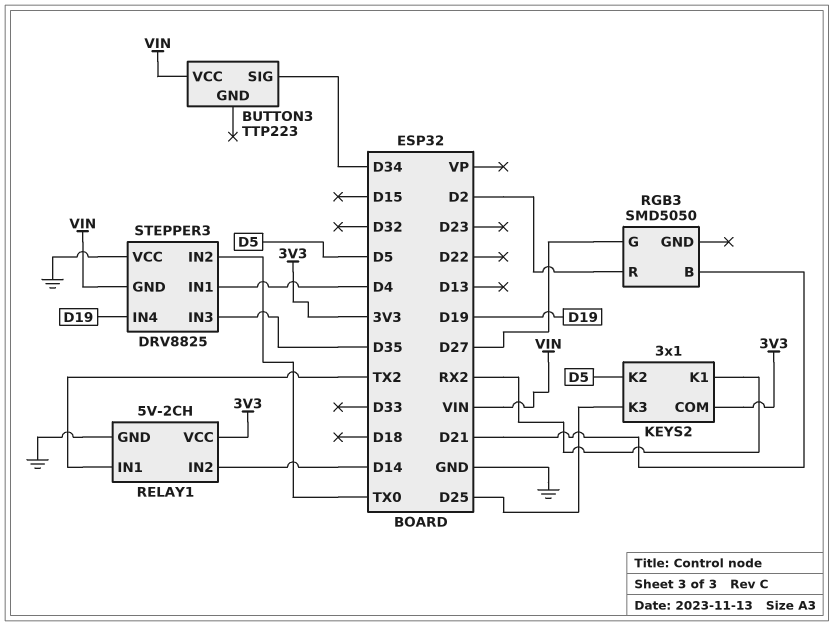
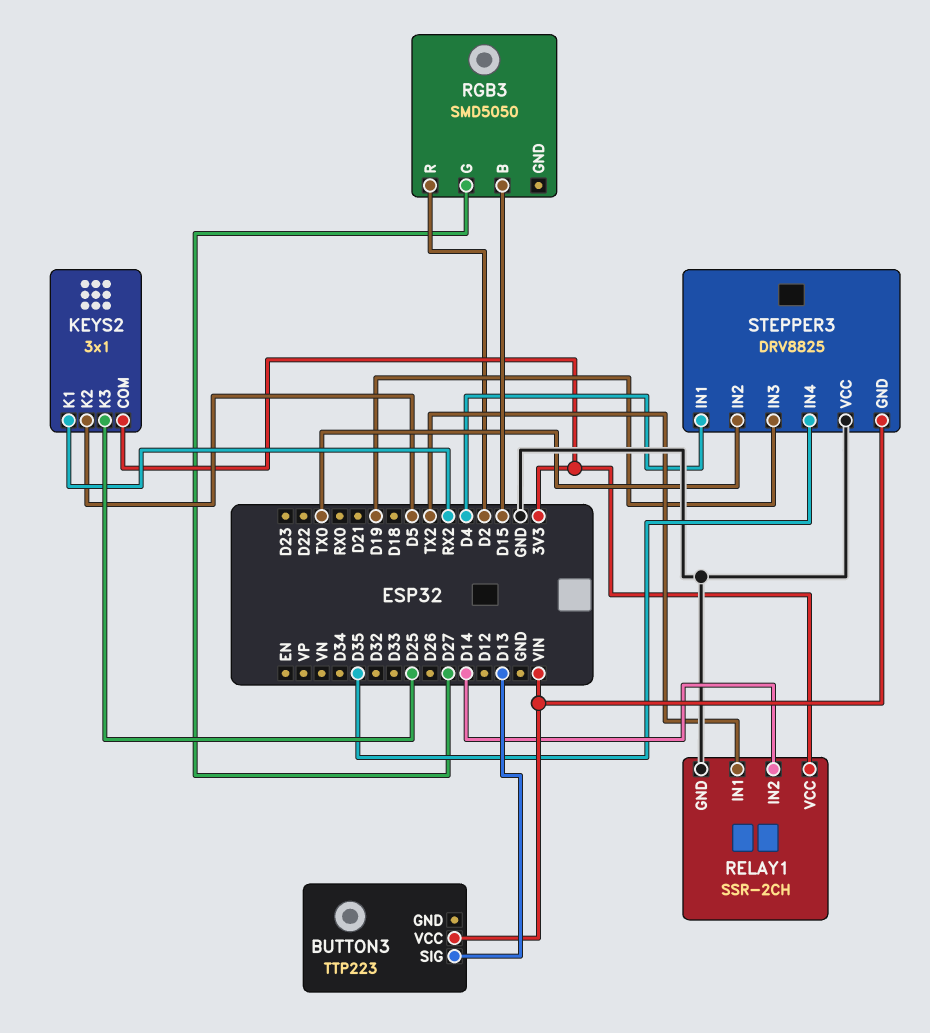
BUTTON3 pin SIG: D34 -> D13
RELAY1: 5V-2CH -> SSR-2CH
RGB3 pin B: D21 -> D15
STEPPER3 pin IN3: D35 -> D19
STEPPER3 pin IN4: D19 -> D35

